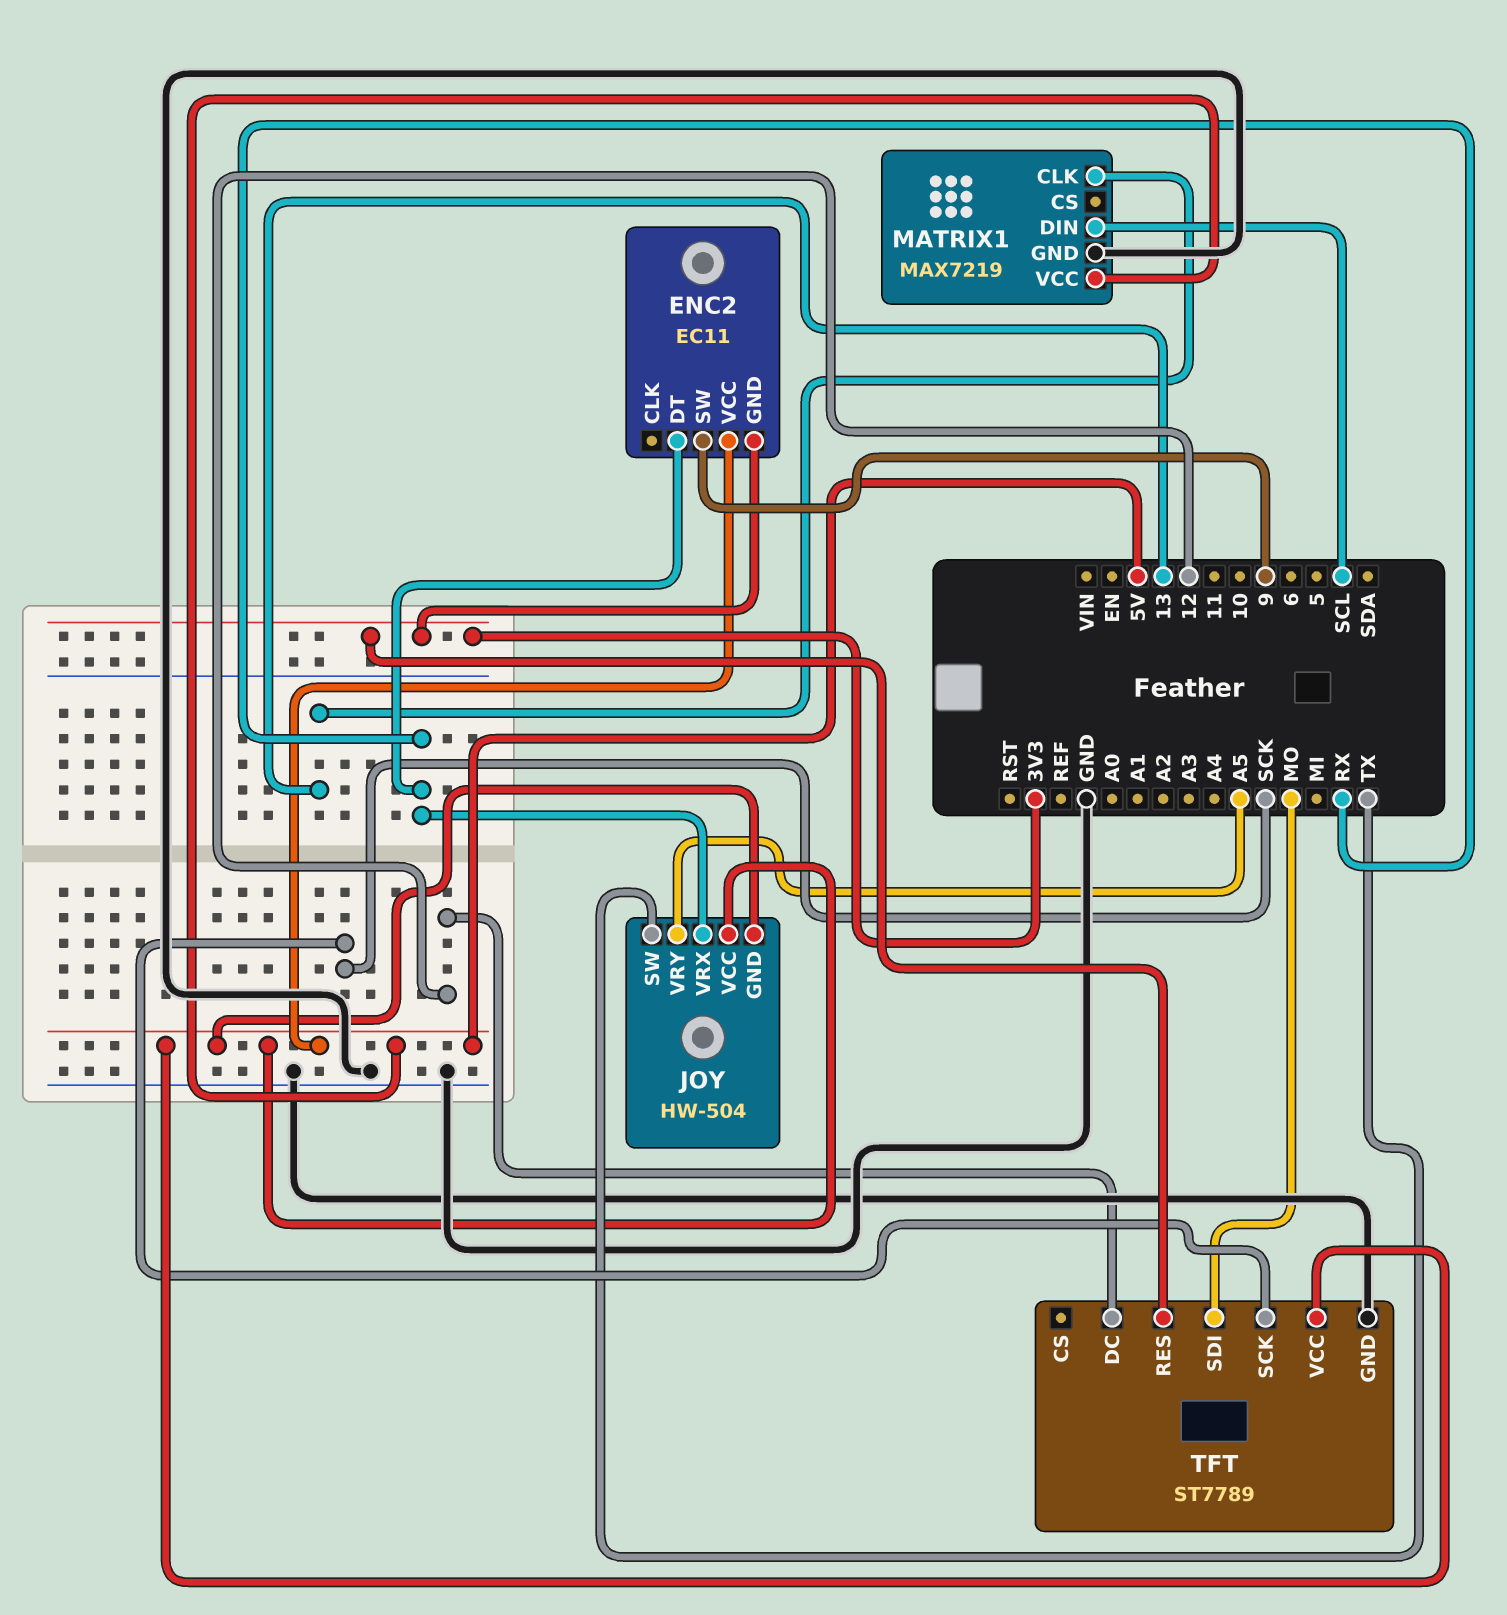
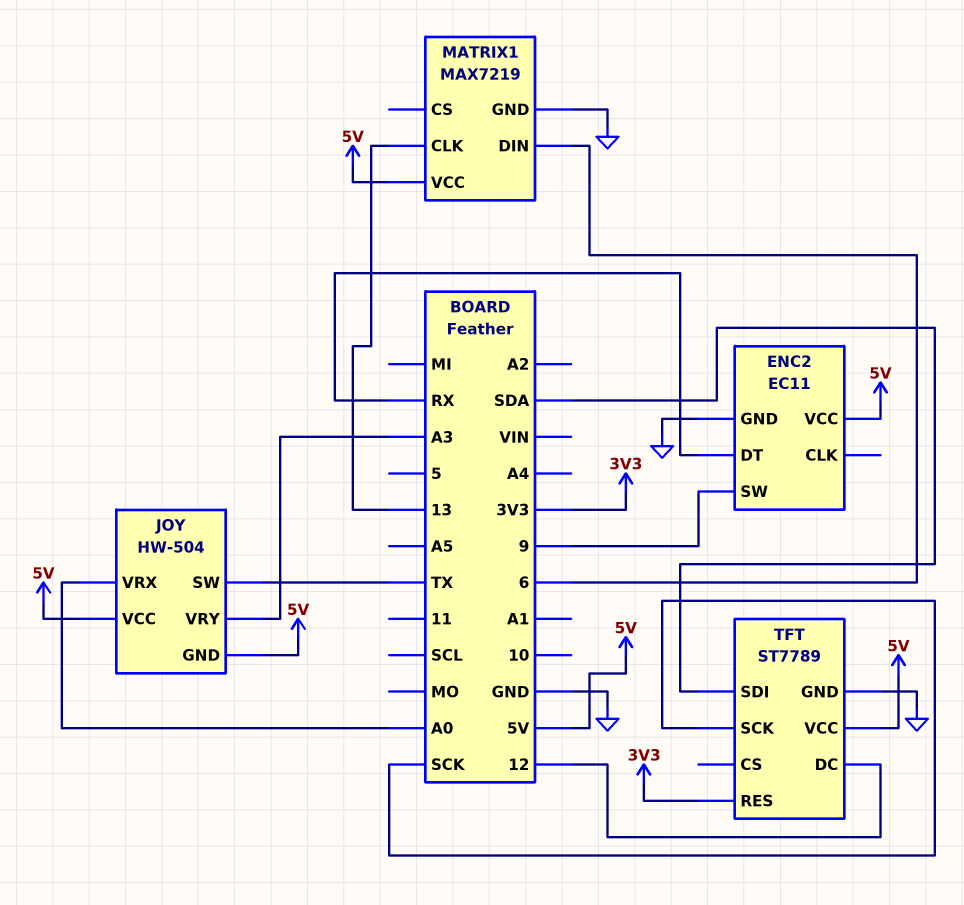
ENC2 pin GND: 3V3 -> GND
JOY pin VRX: RX -> A0
JOY pin VRY: A5 -> A3
MATRIX1 pin DIN: SCL -> 6
TFT pin SDI: MO -> SDA

